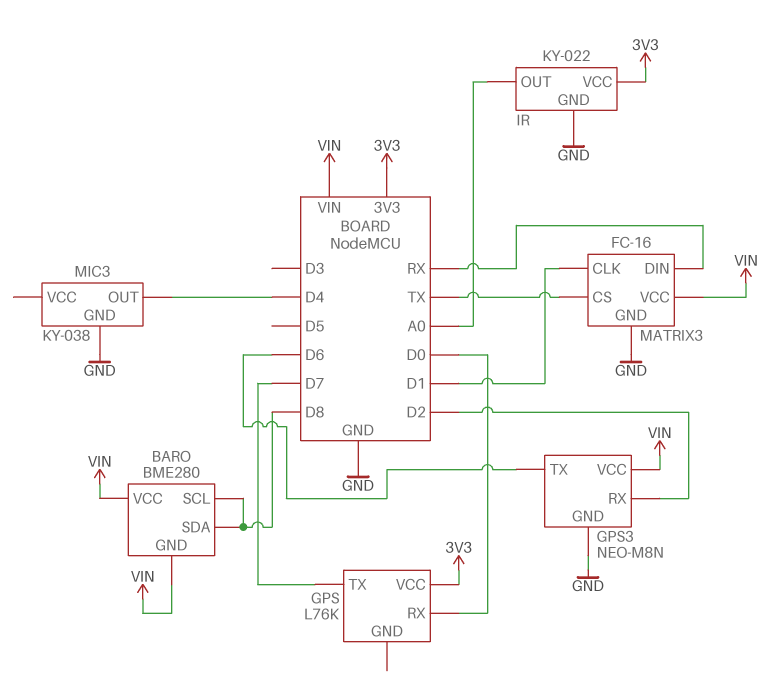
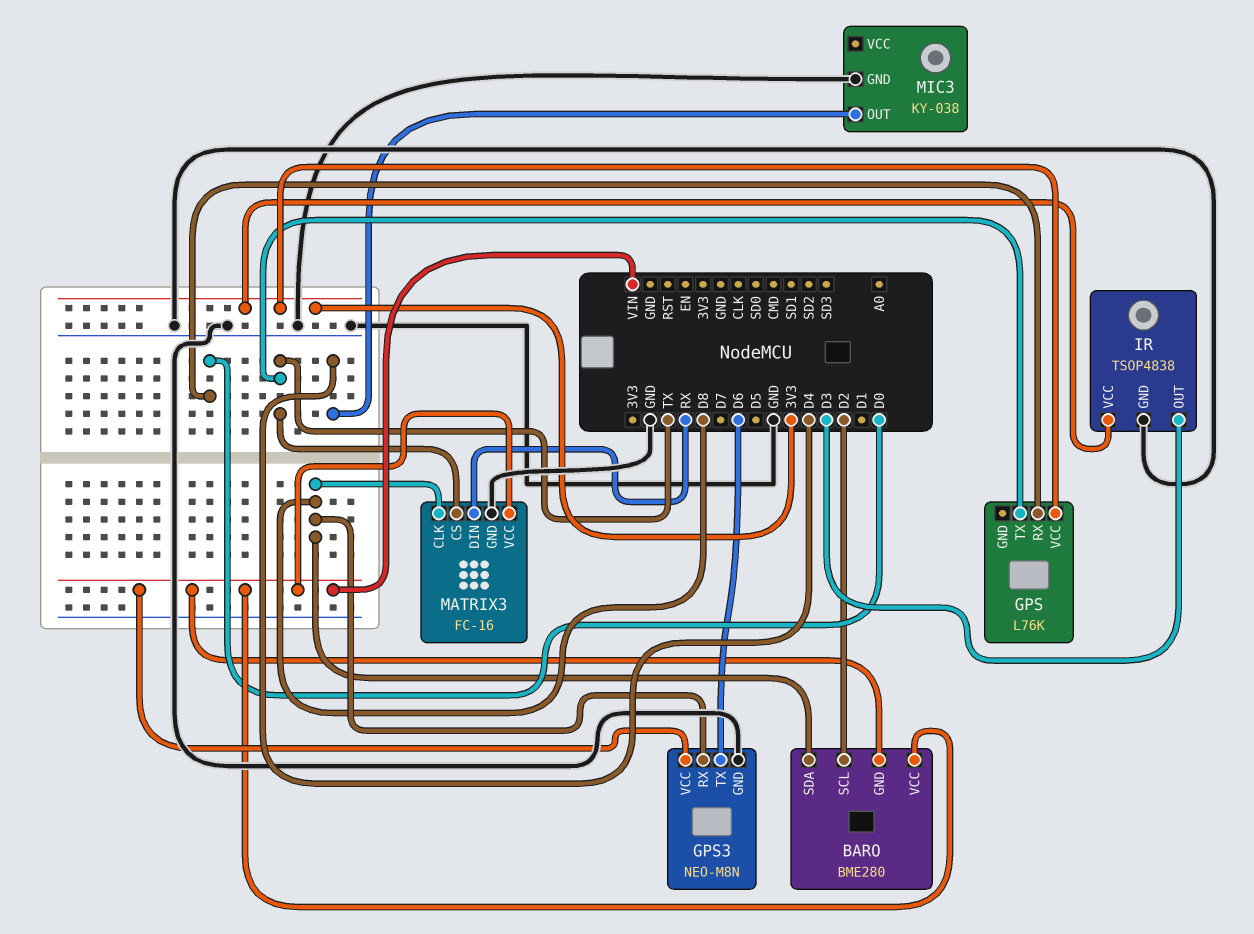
BARO pin SCL: D8 -> D2
GPS pin TX: D7 -> TX
GPS3 pin RX: D2 -> D8
IR: KY-022 -> TSOP4838
IR pin OUT: A0 -> D3
MATRIX3 pin CLK: D1 -> D8

